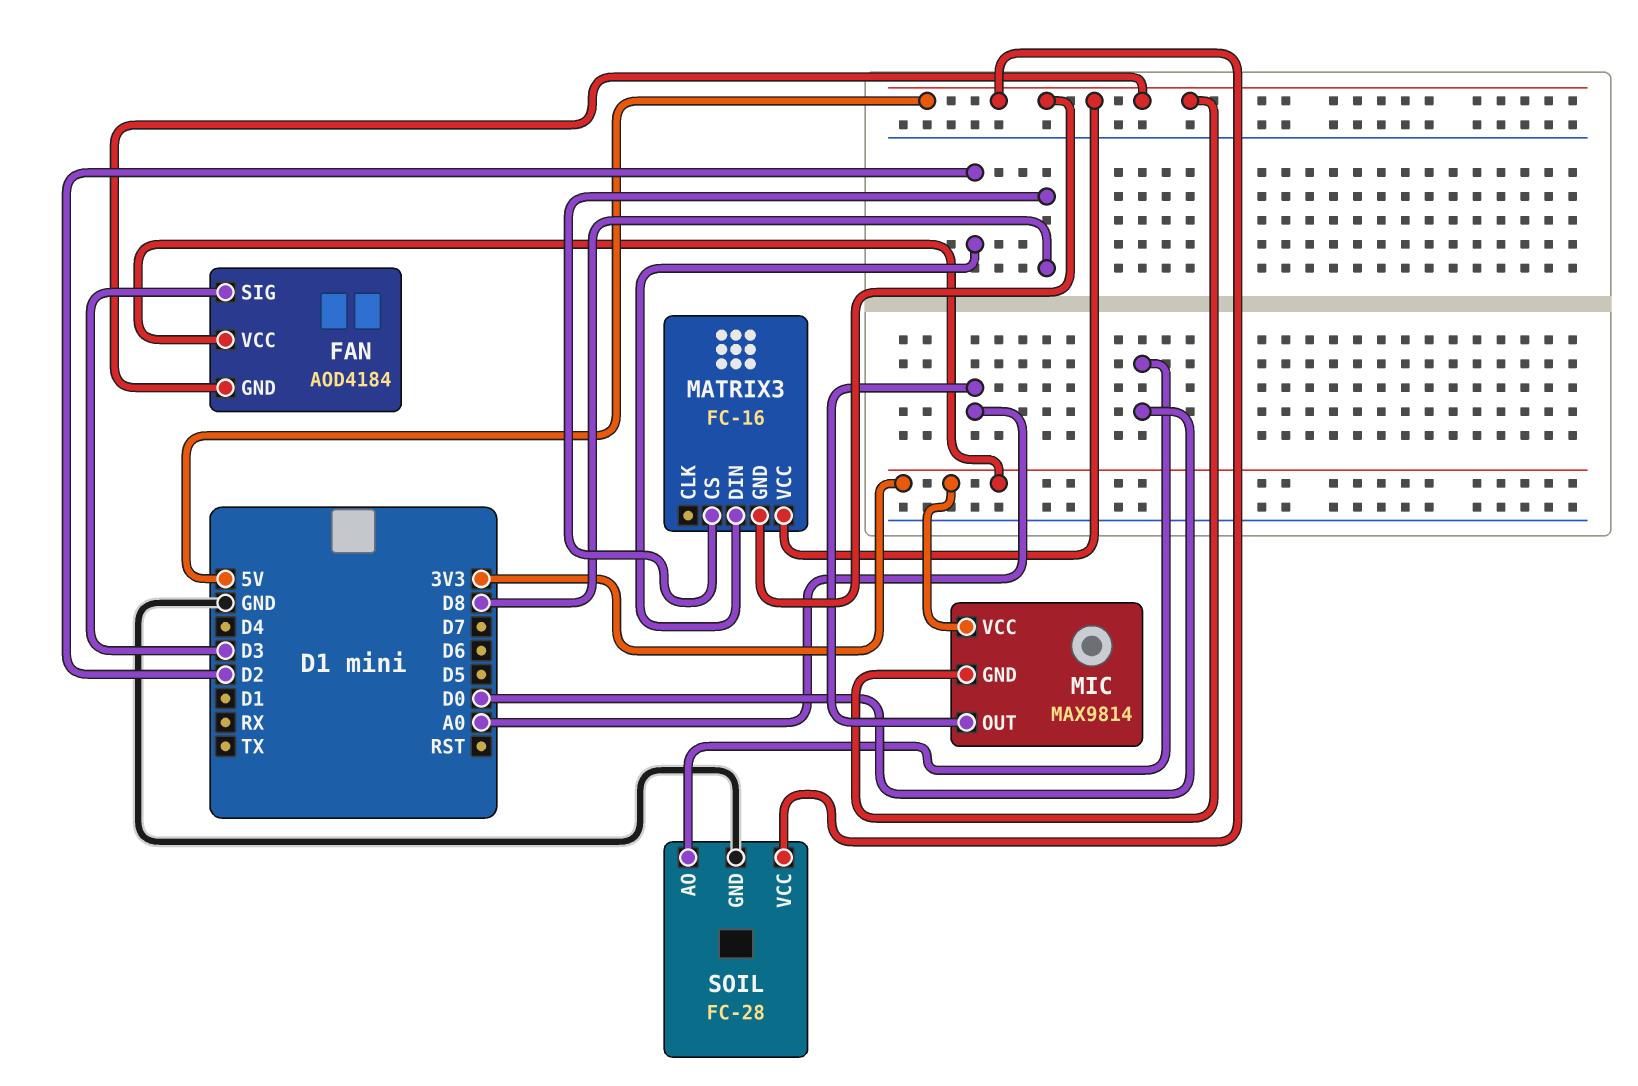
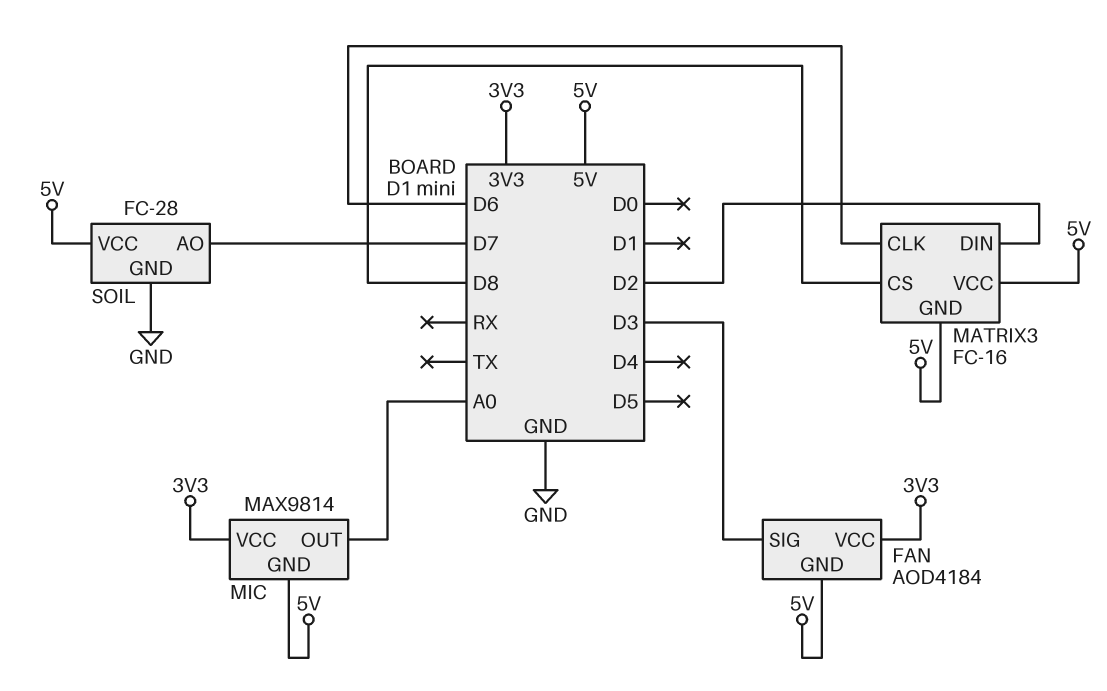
MATRIX3 pin CLK: none -> D6
SOIL pin AO: D0 -> D7

